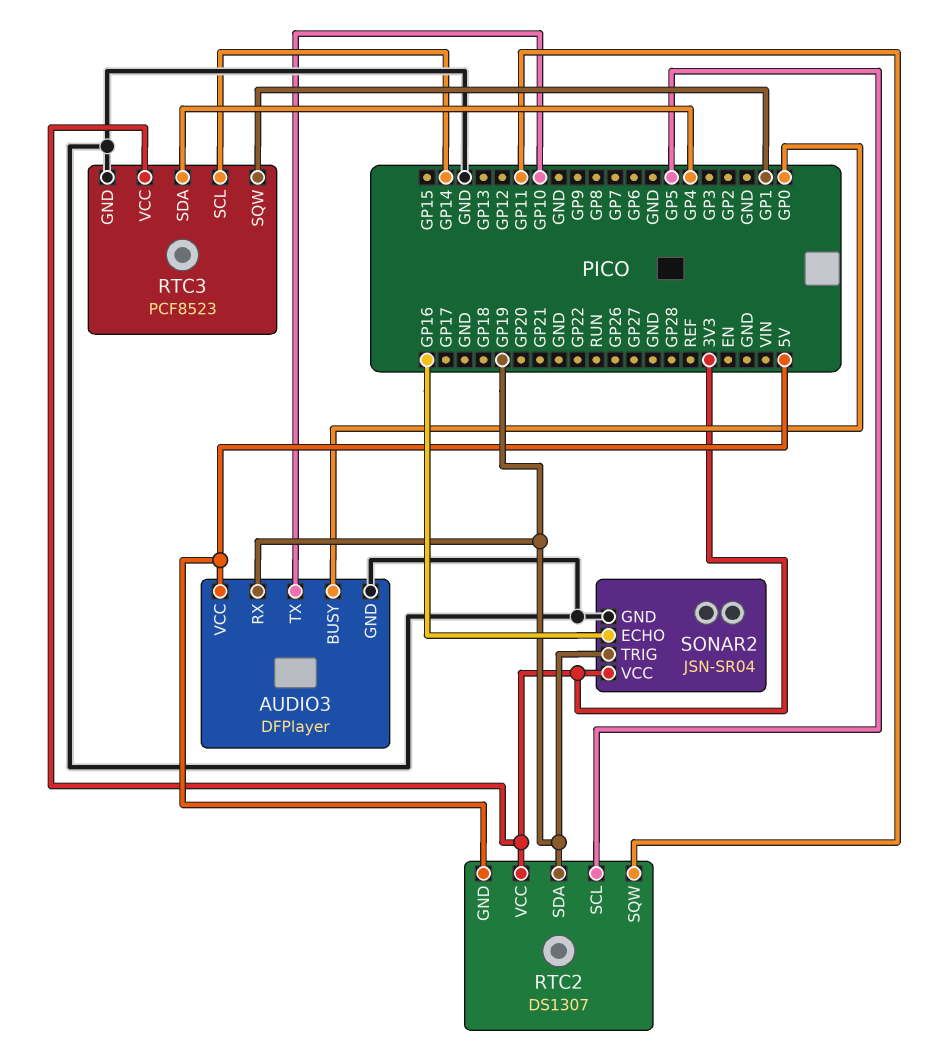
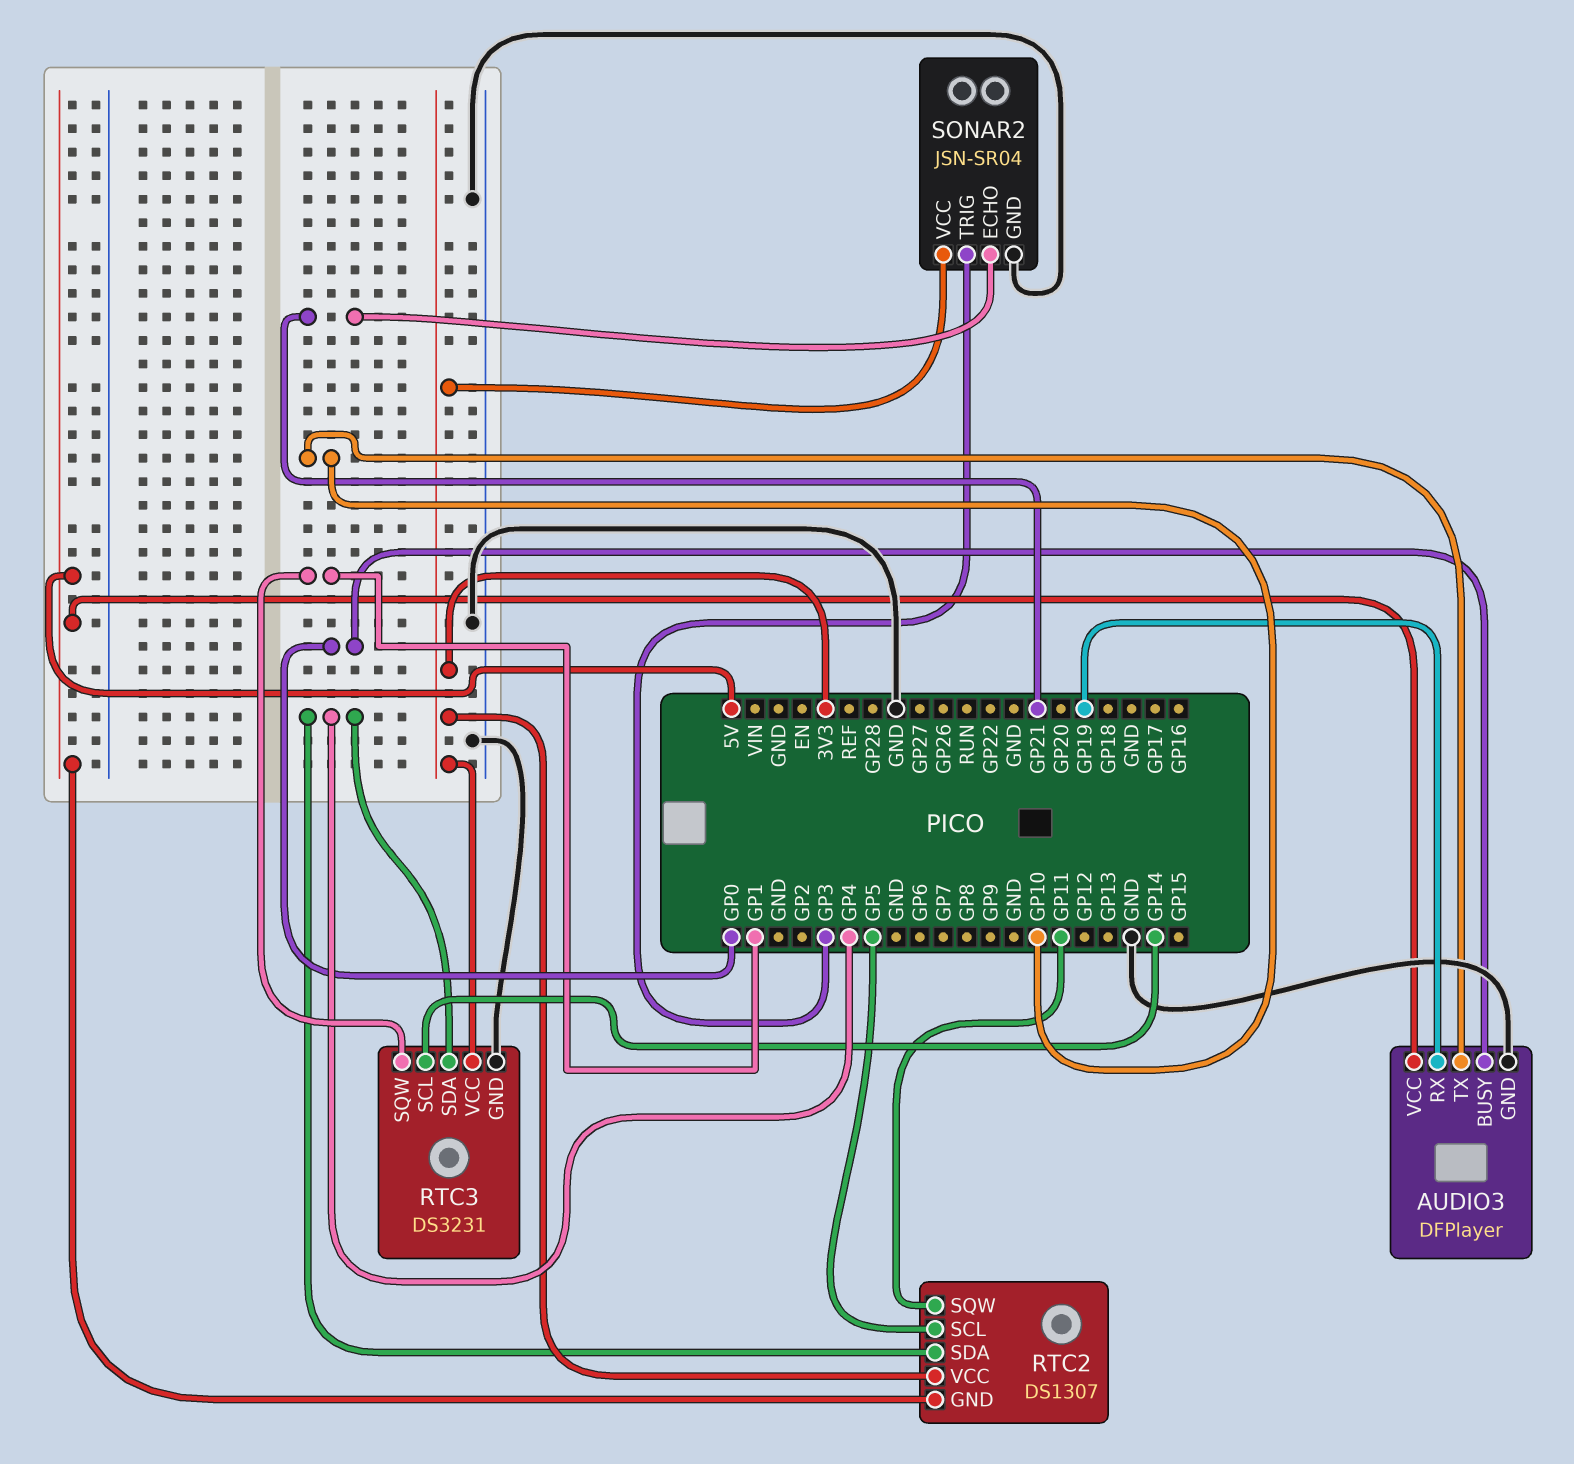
RTC2 pin SDA: GP19 -> GP4
RTC3: PCF8523 -> DS3231
SONAR2 pin ECHO: GP16 -> GP21
SONAR2 pin TRIG: GP19 -> GP3

